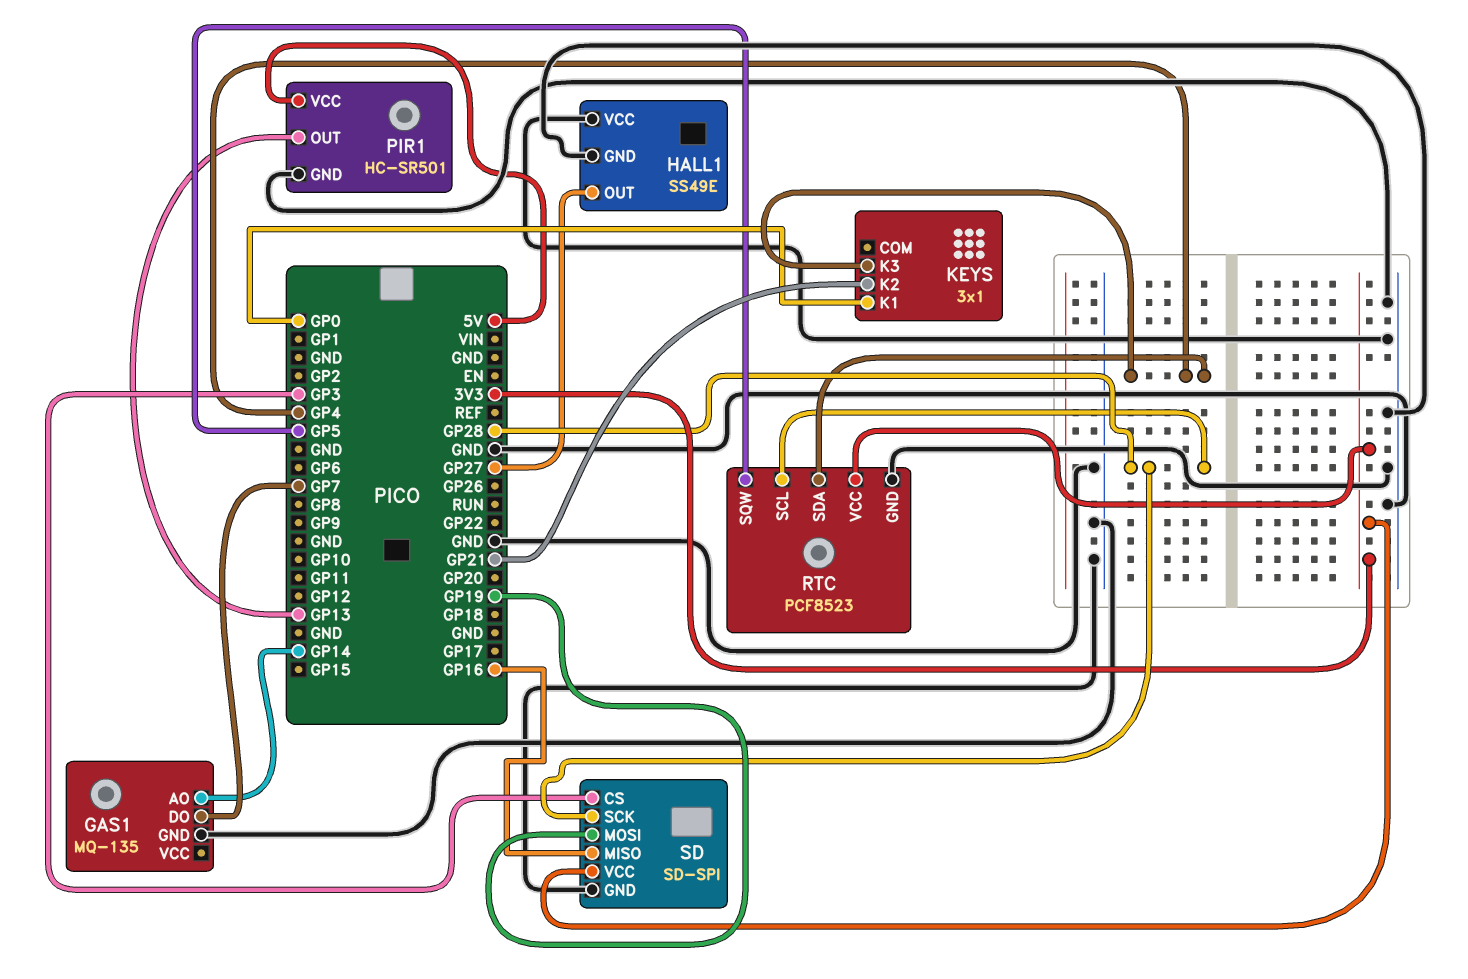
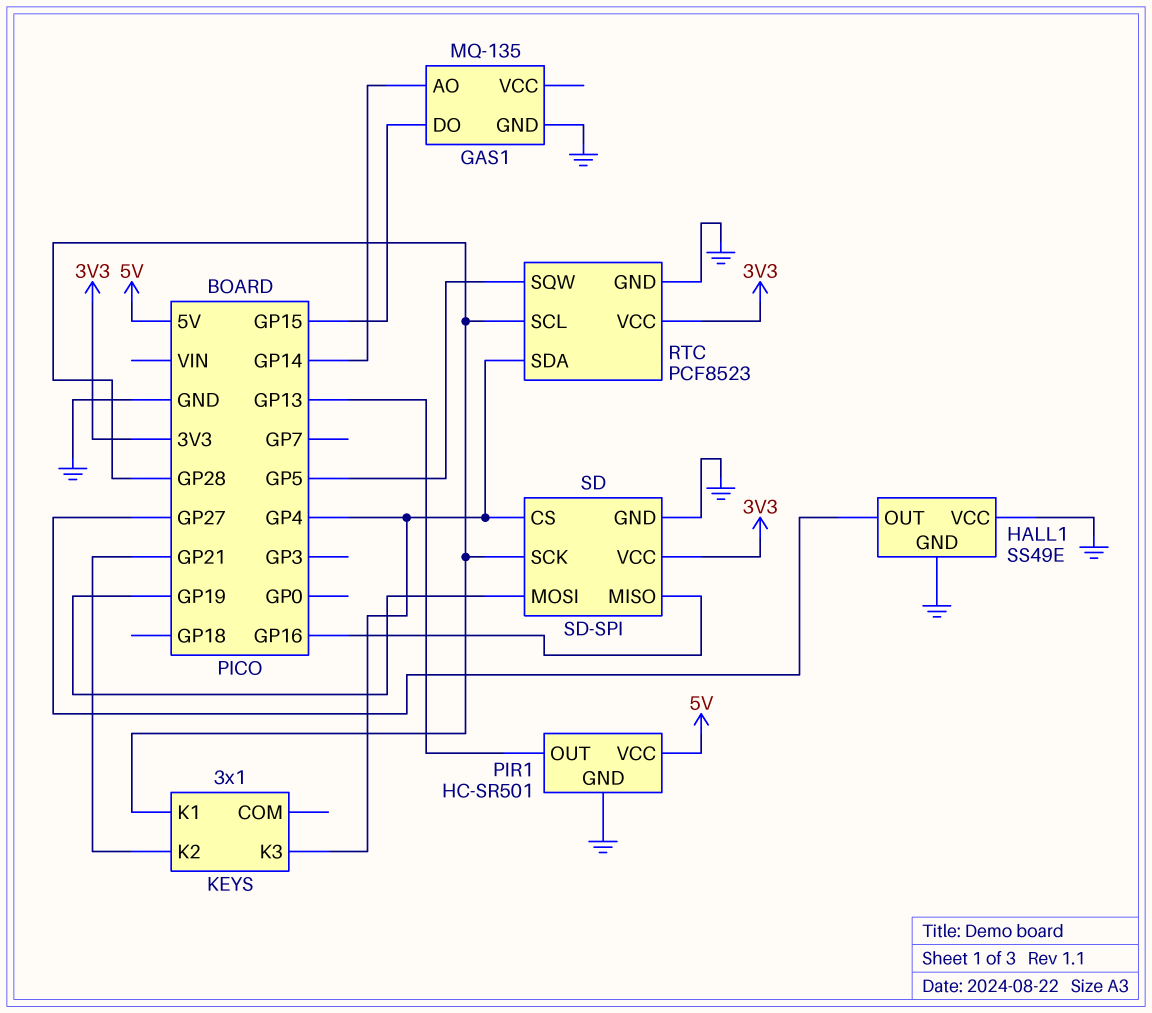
GAS1 pin DO: GP7 -> GP15
KEYS pin K1: GP0 -> GP28
SD pin CS: GP3 -> GP4

